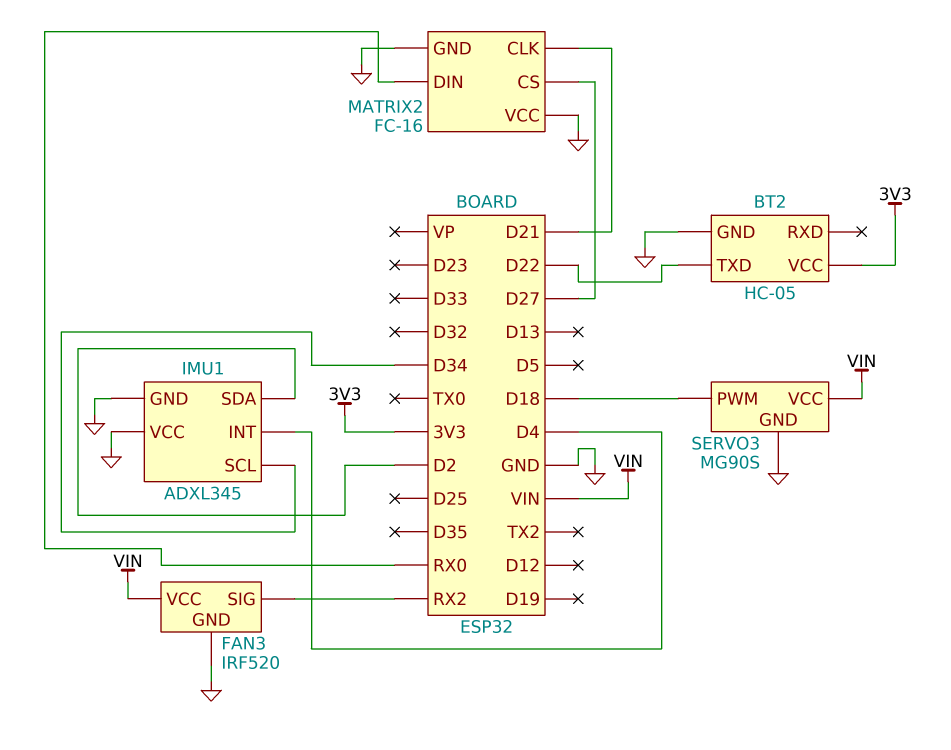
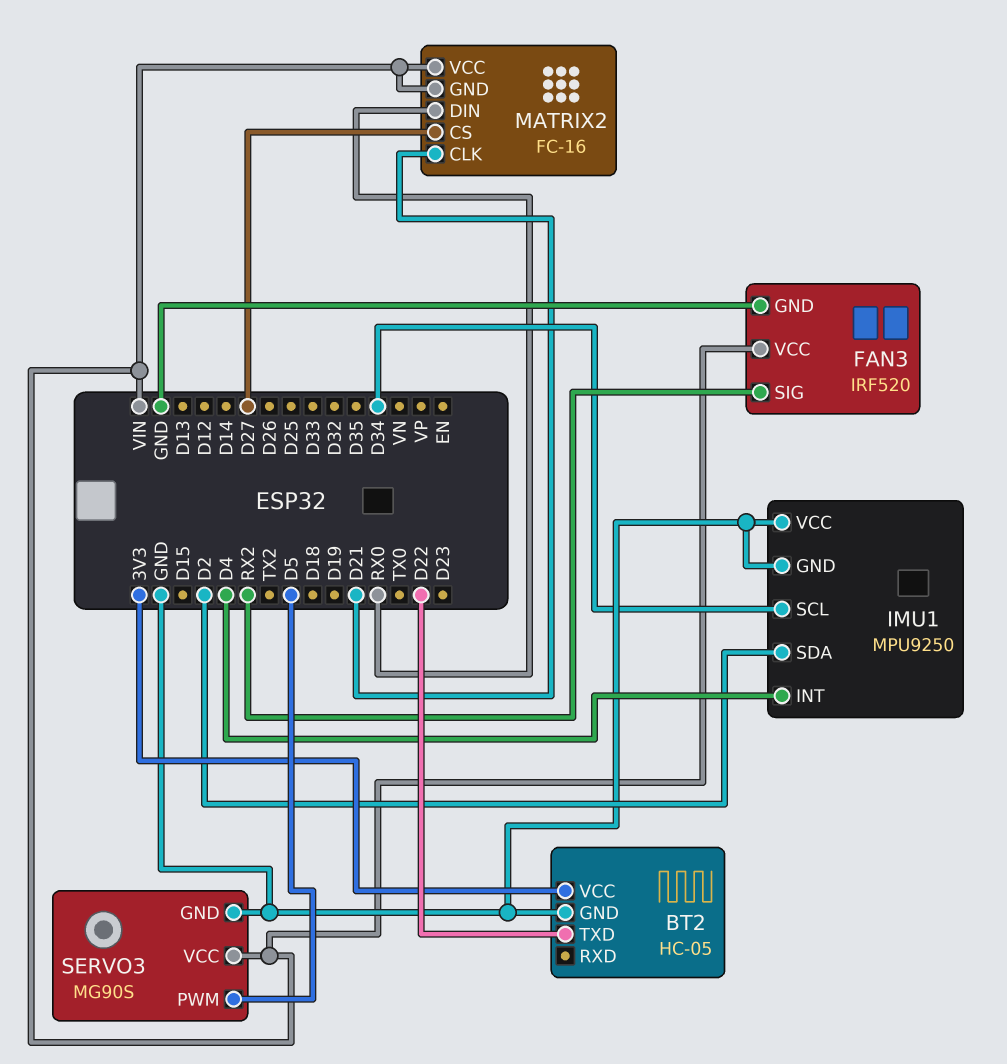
IMU1: ADXL345 -> MPU9250
MATRIX2 pin GND: GND -> VIN
MATRIX2 pin VCC: GND -> VIN
SERVO3 pin PWM: D18 -> D5

